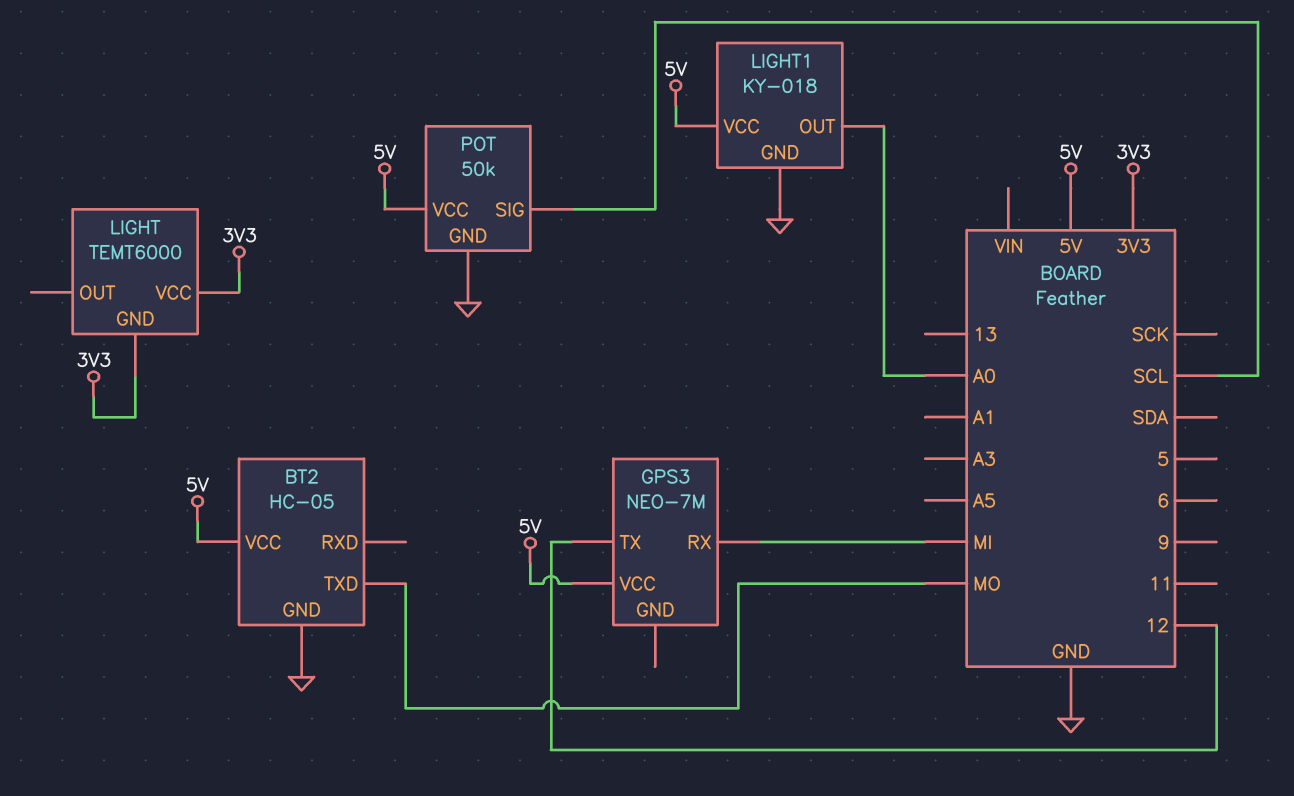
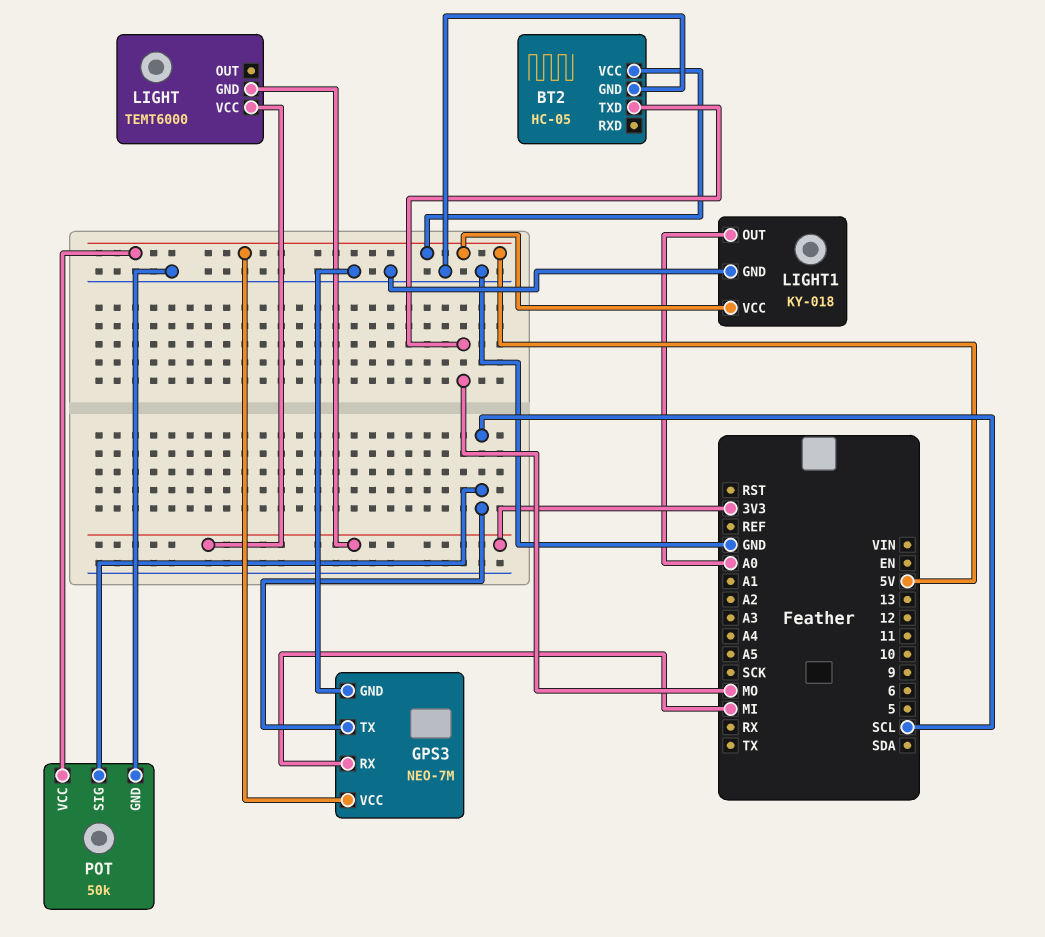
GPS3 pin GND: none -> GND
GPS3 pin TX: 12 -> SCL

